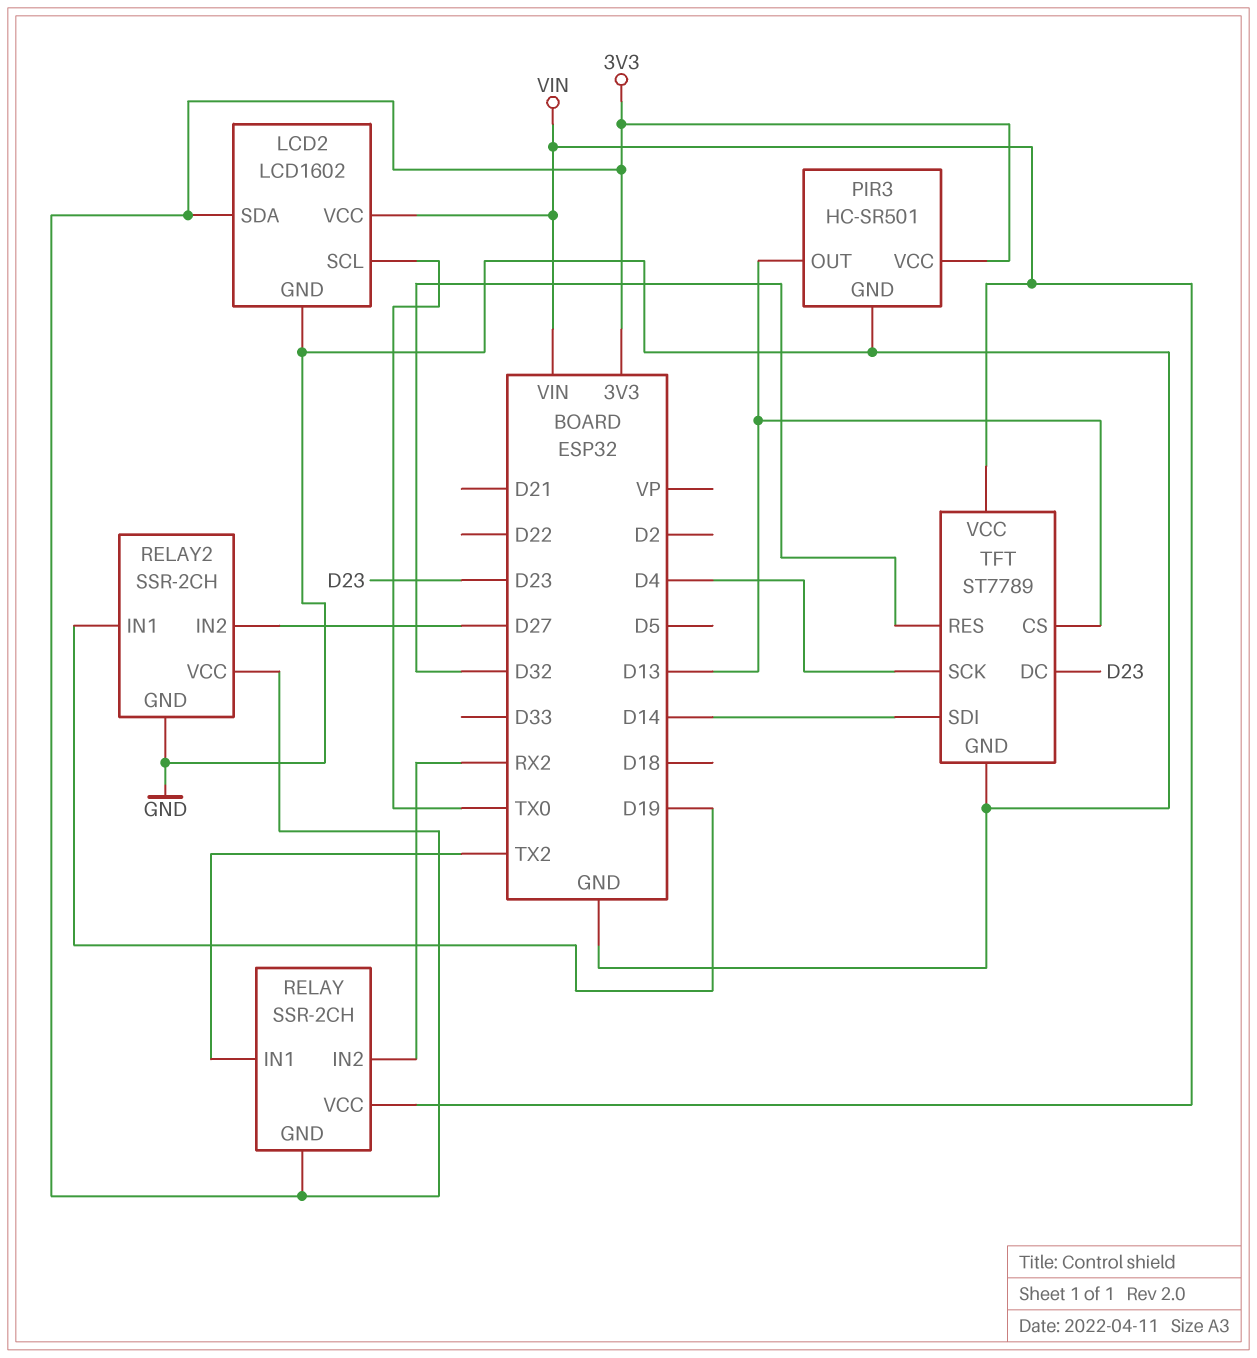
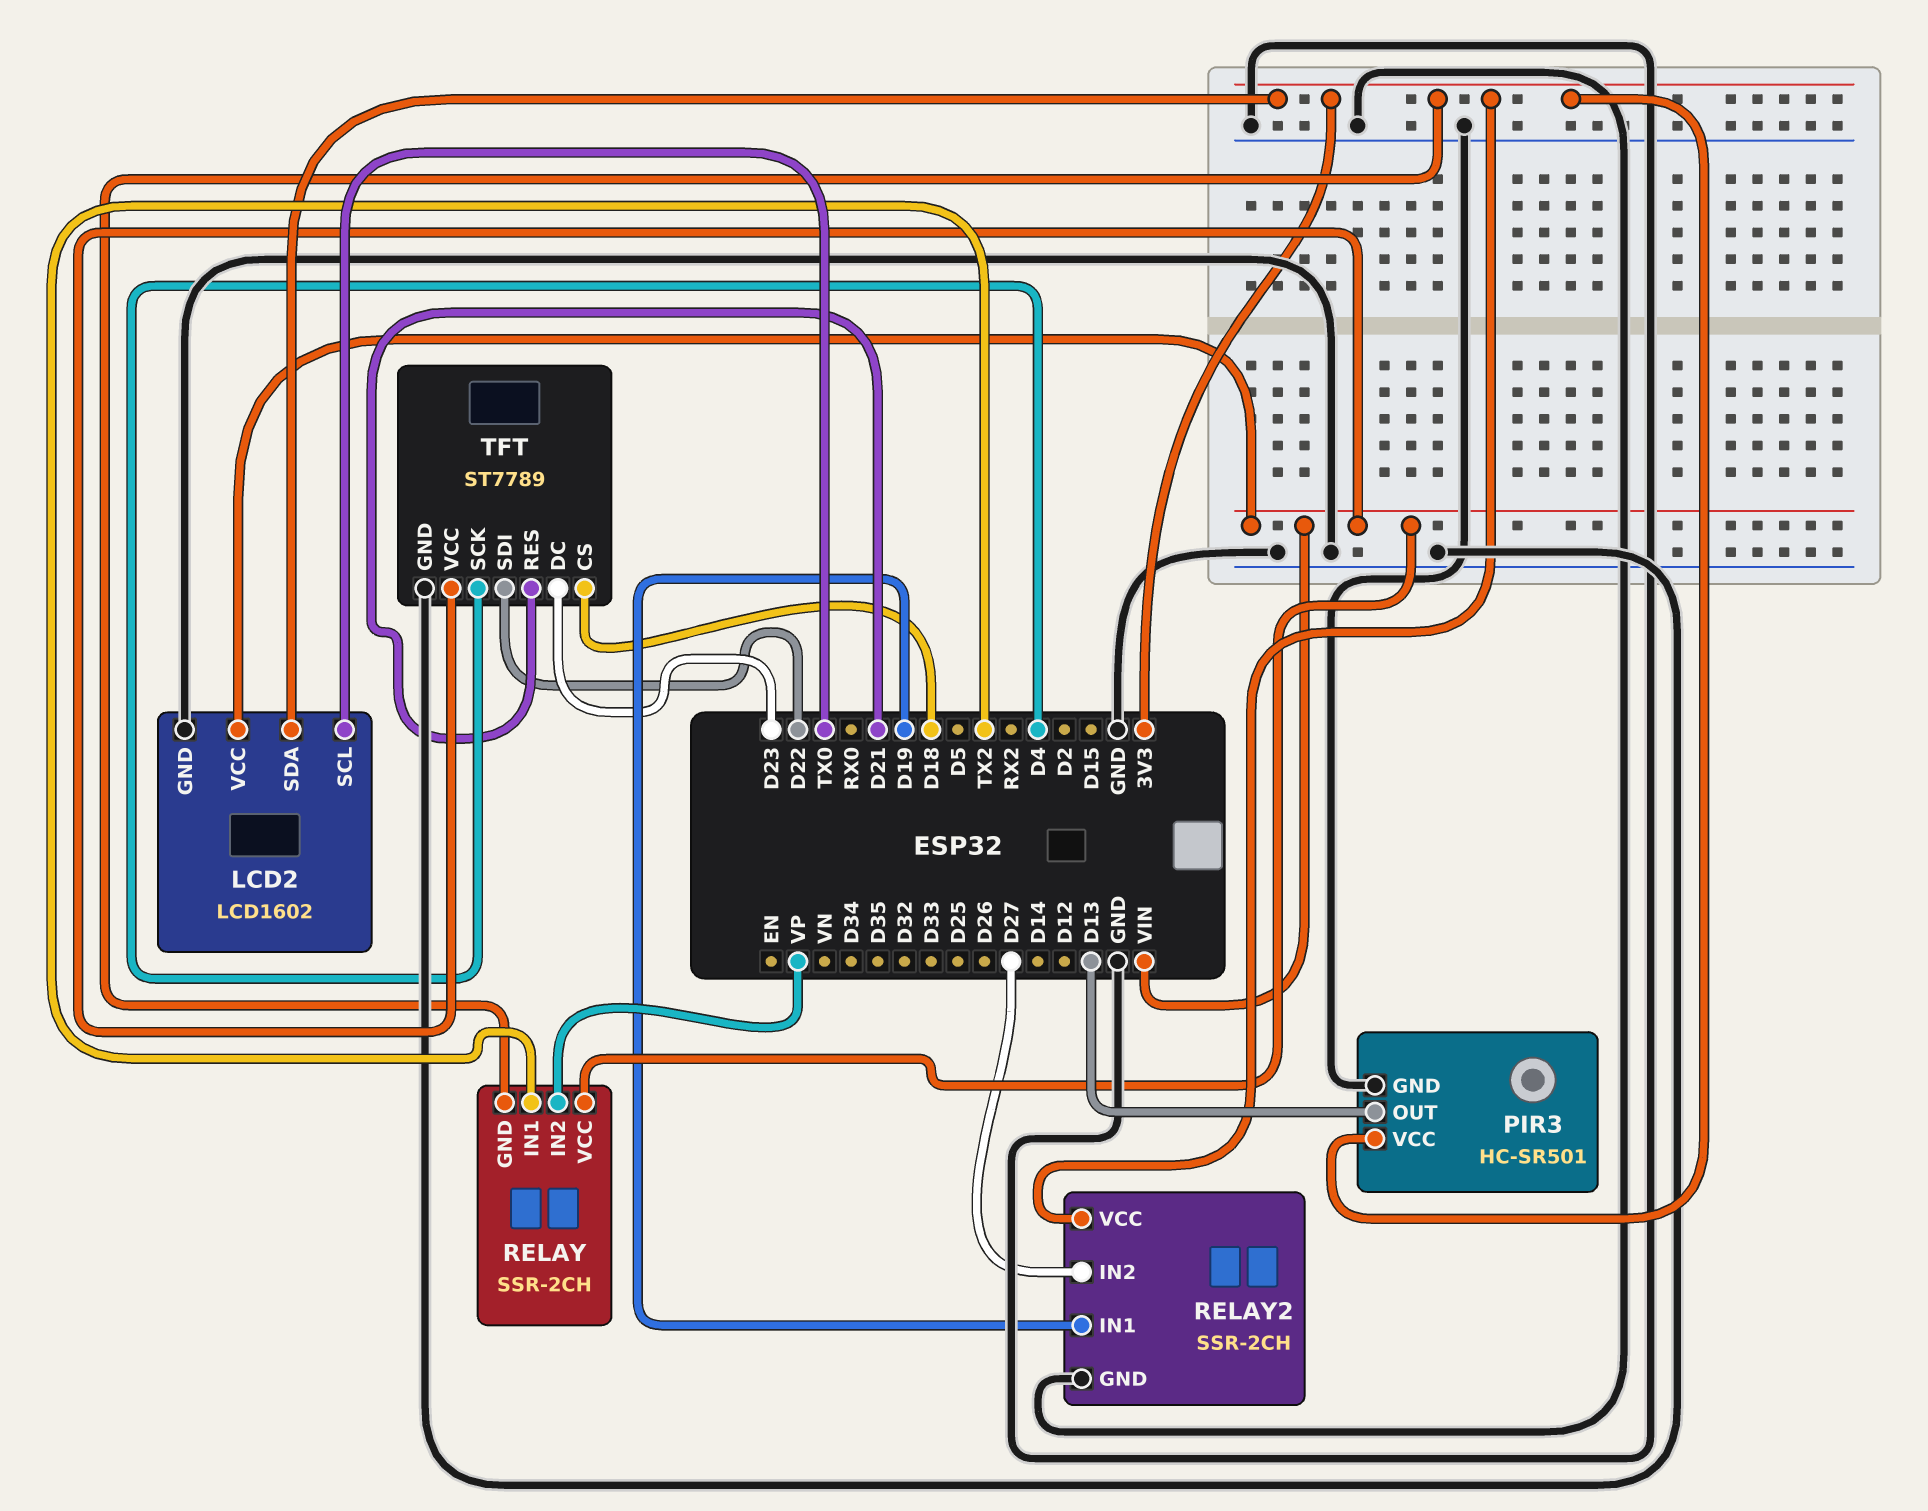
RELAY pin IN2: RX2 -> VP
TFT pin CS: D13 -> D18
TFT pin RES: D32 -> D21
TFT pin SDI: D14 -> D22

